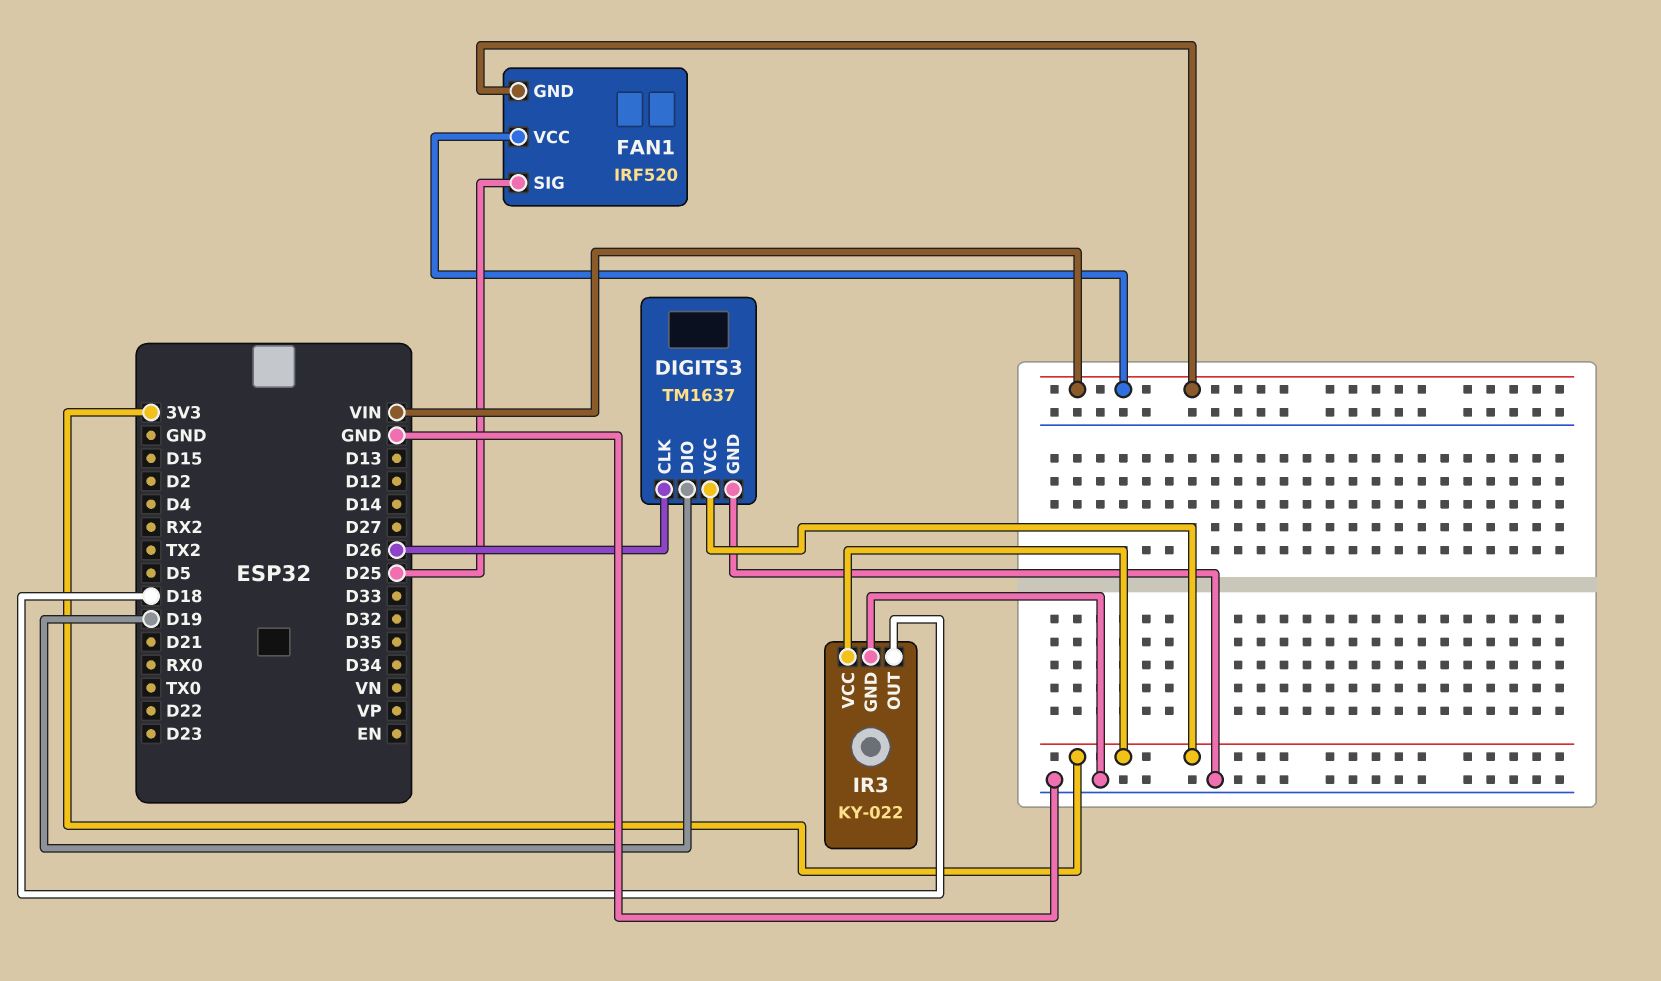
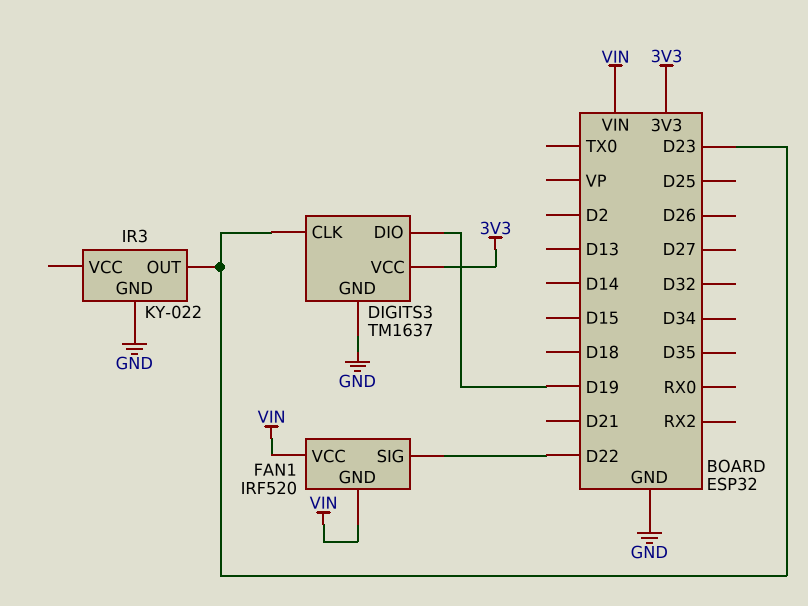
DIGITS3 pin CLK: D26 -> D23
FAN1 pin SIG: D25 -> D22
IR3 pin OUT: D18 -> D23
IR3 pin VCC: 3V3 -> none

